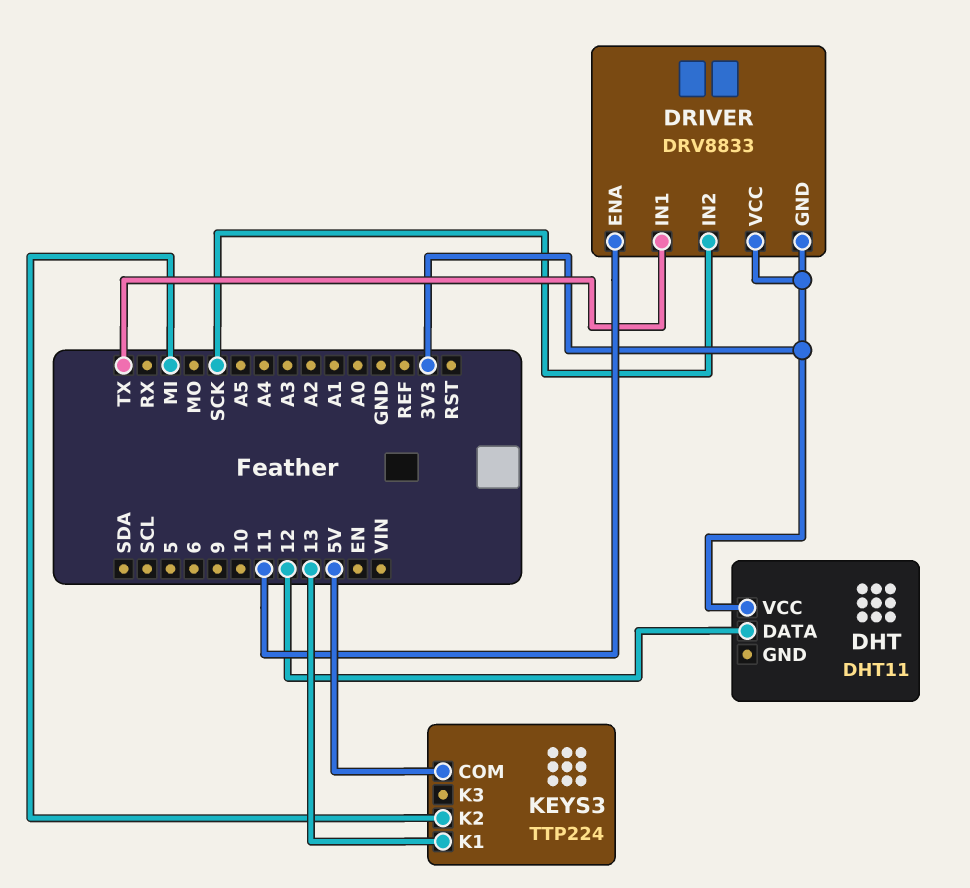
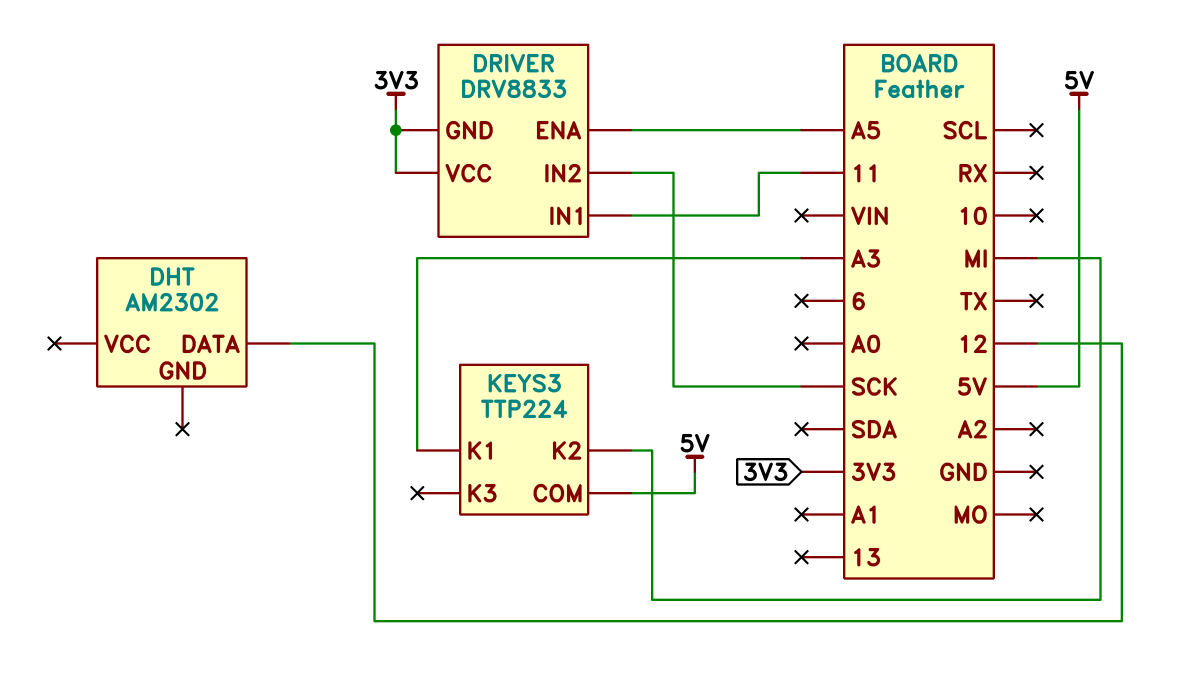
DHT: DHT11 -> AM2302
DHT pin VCC: 3V3 -> none
DRIVER pin ENA: 11 -> A5
DRIVER pin IN1: TX -> 11
KEYS3 pin K1: 13 -> A3

